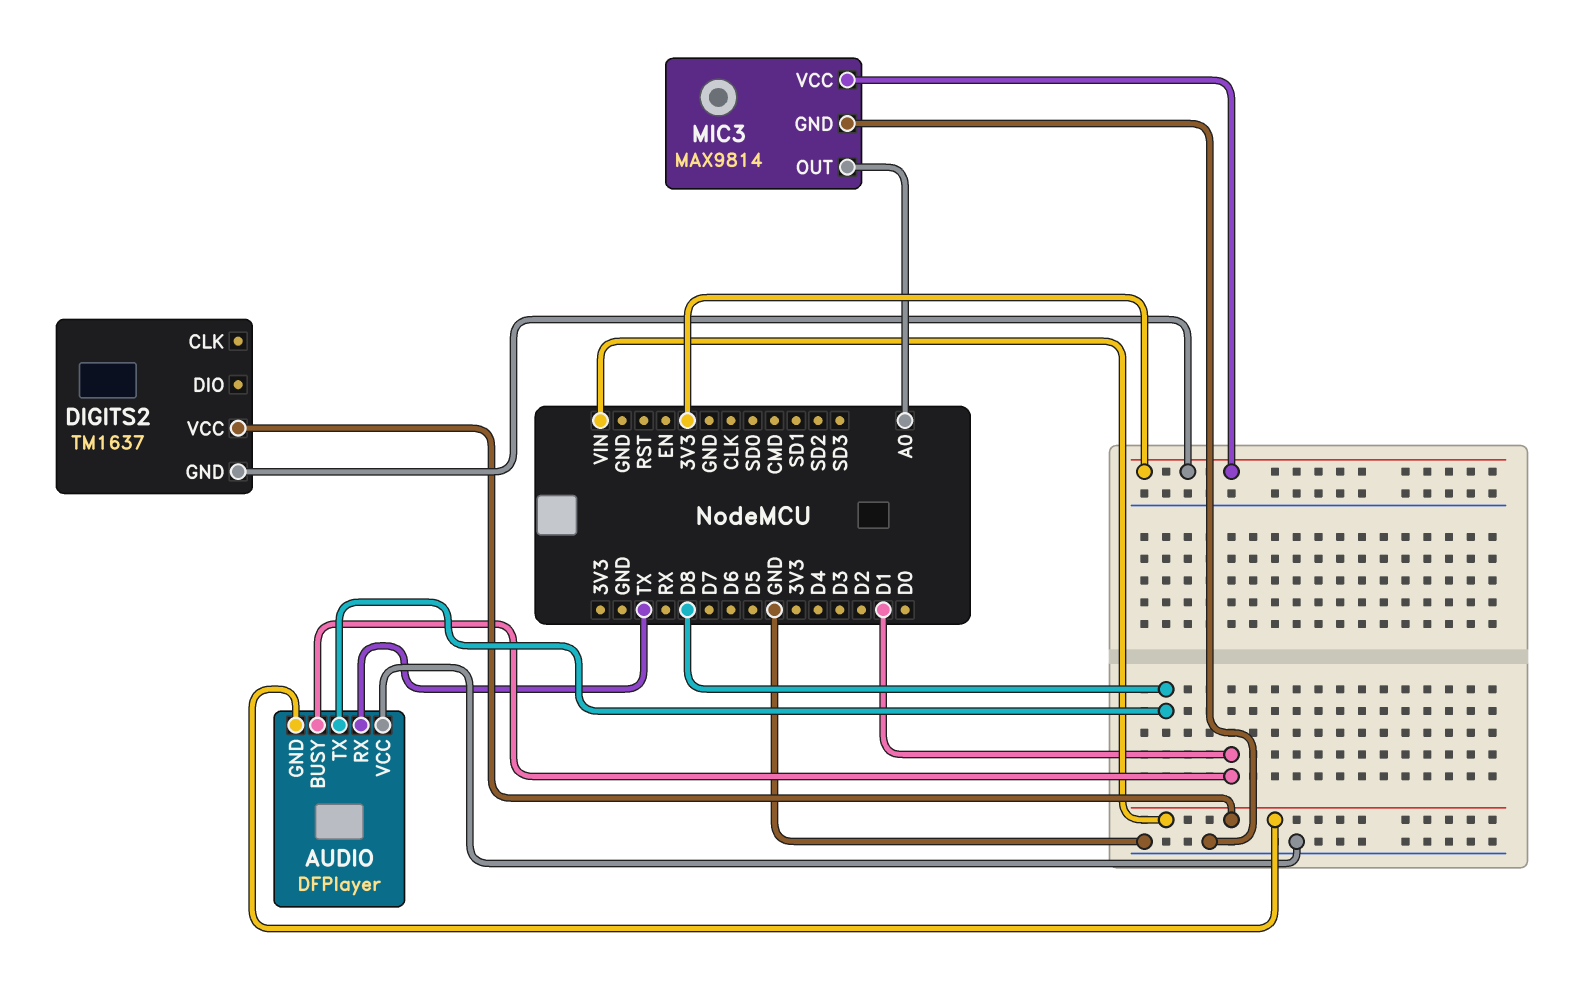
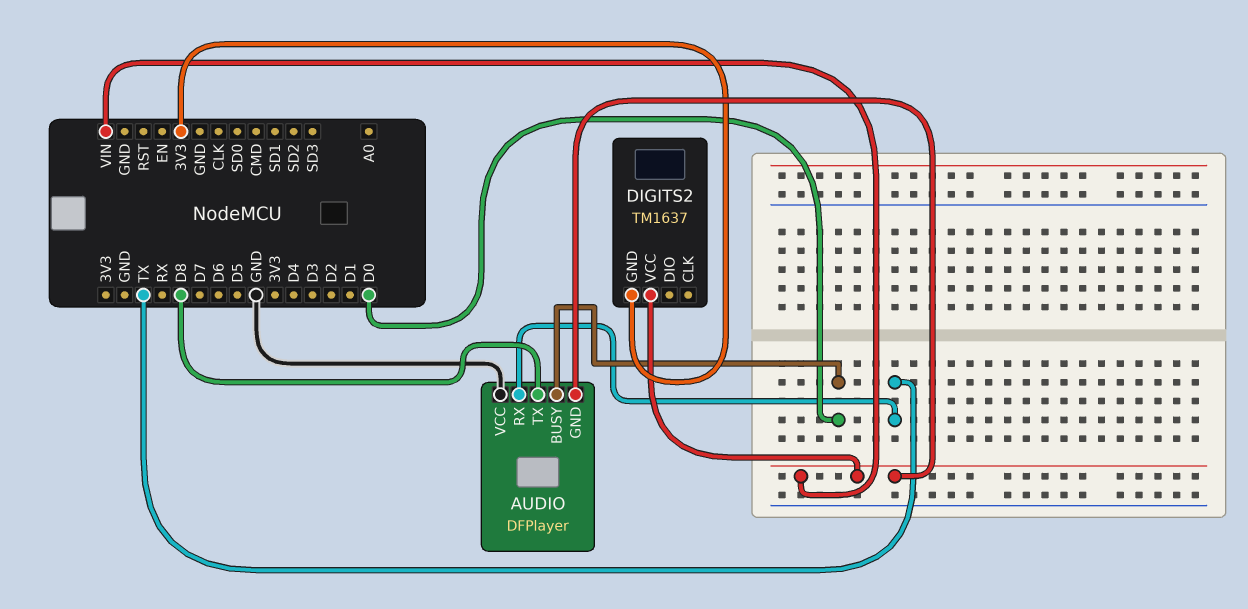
AUDIO pin BUSY: D1 -> D0
MIC3: MAX9814 -> none
MIC3 pin GND: GND -> none
MIC3 pin OUT: A0 -> none
MIC3 pin VCC: 3V3 -> none

